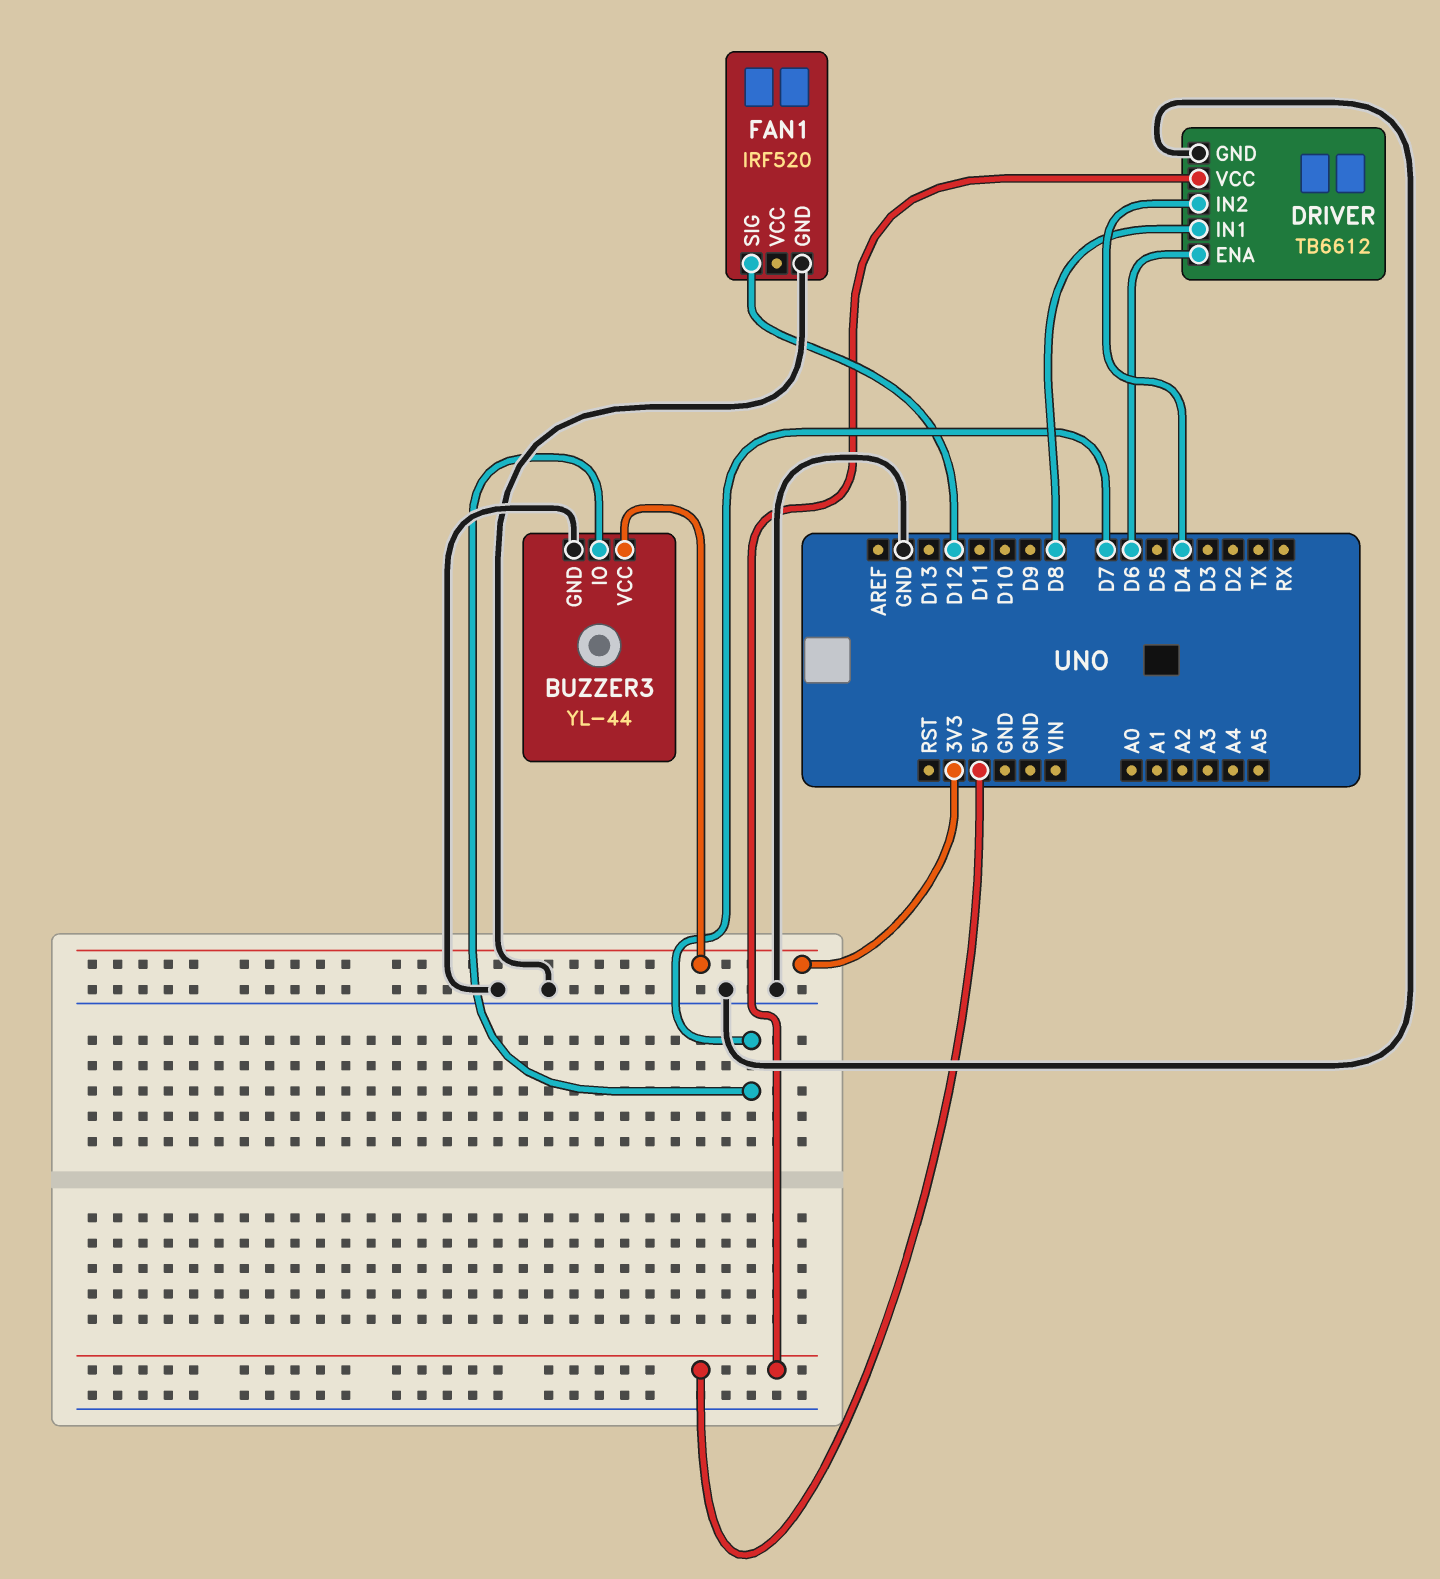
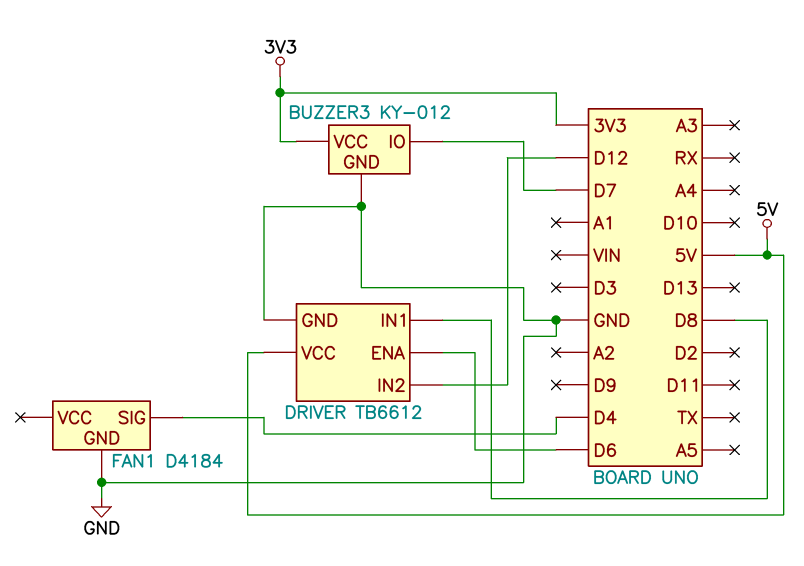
BUZZER3: YL-44 -> KY-012
DRIVER pin IN2: D4 -> D12
FAN1: IRF520 -> D4184
FAN1 pin SIG: D12 -> D4

